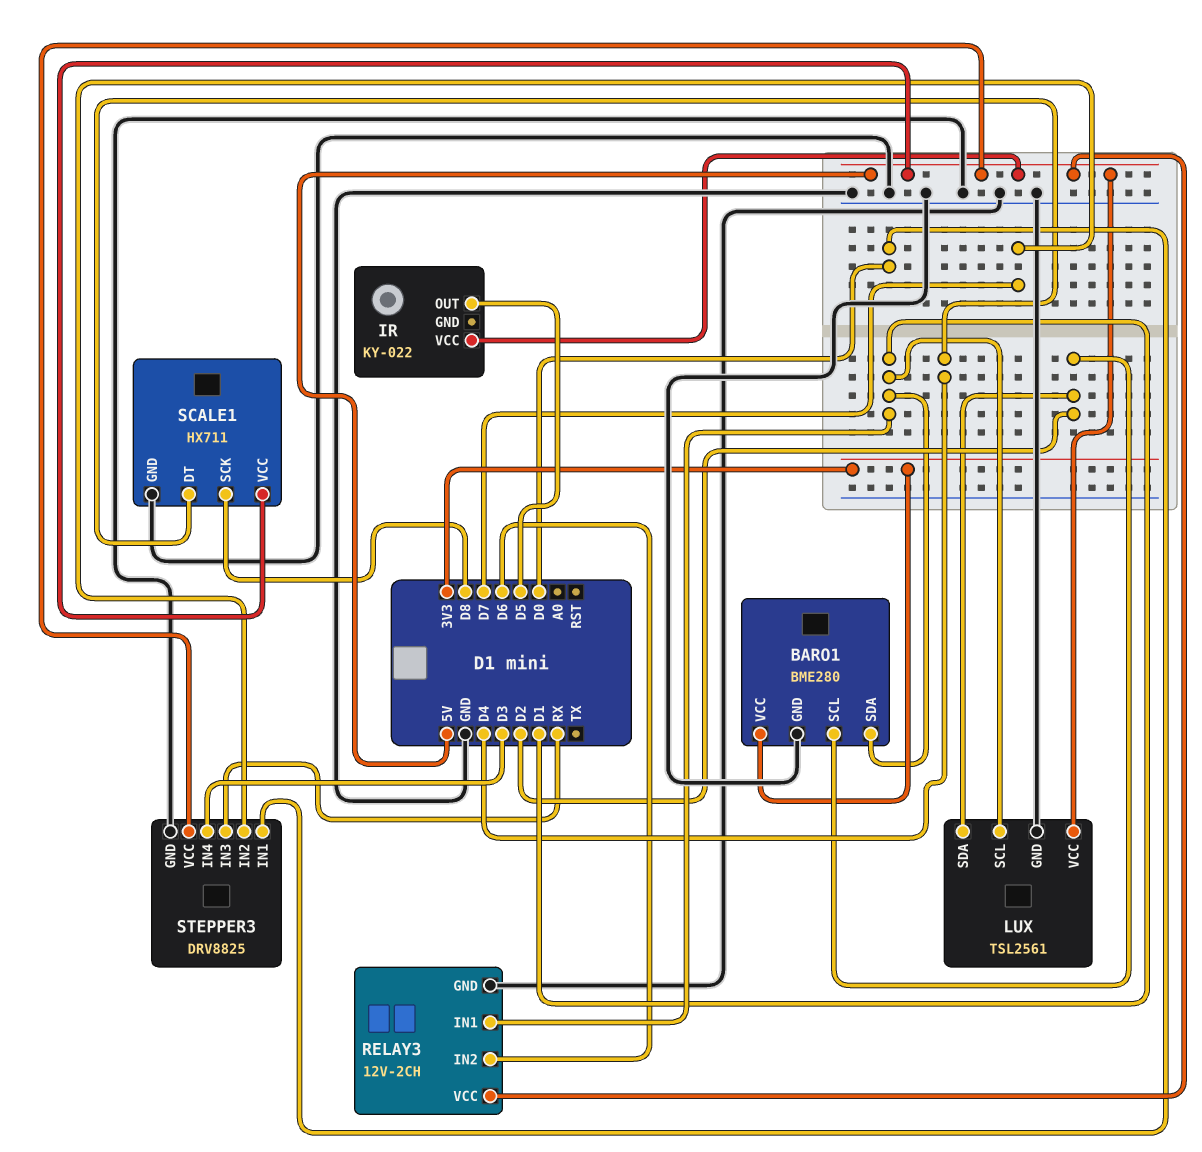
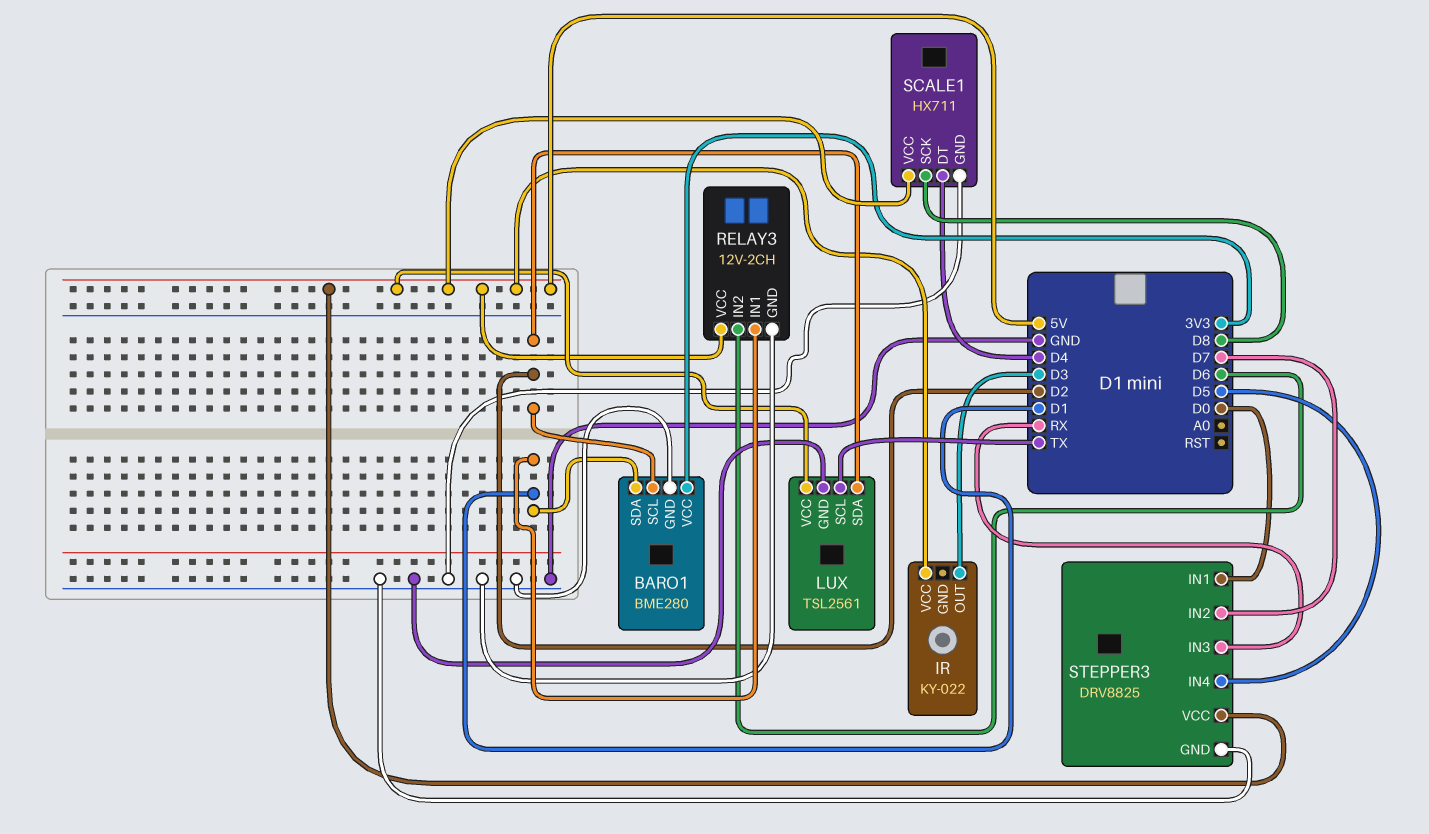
IR pin OUT: D5 -> D3
LUX pin SCL: D1 -> TX
STEPPER3 pin IN4: D3 -> D5

